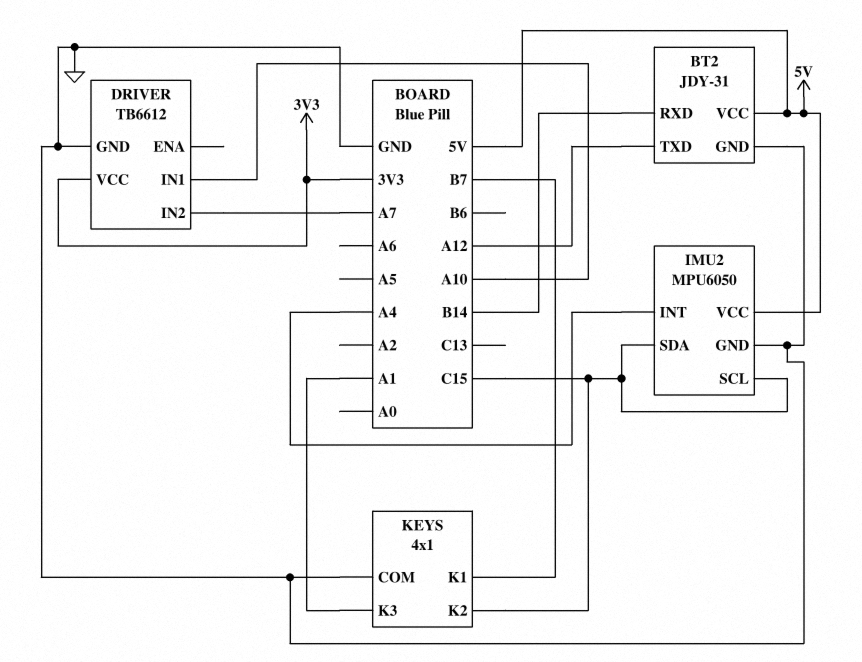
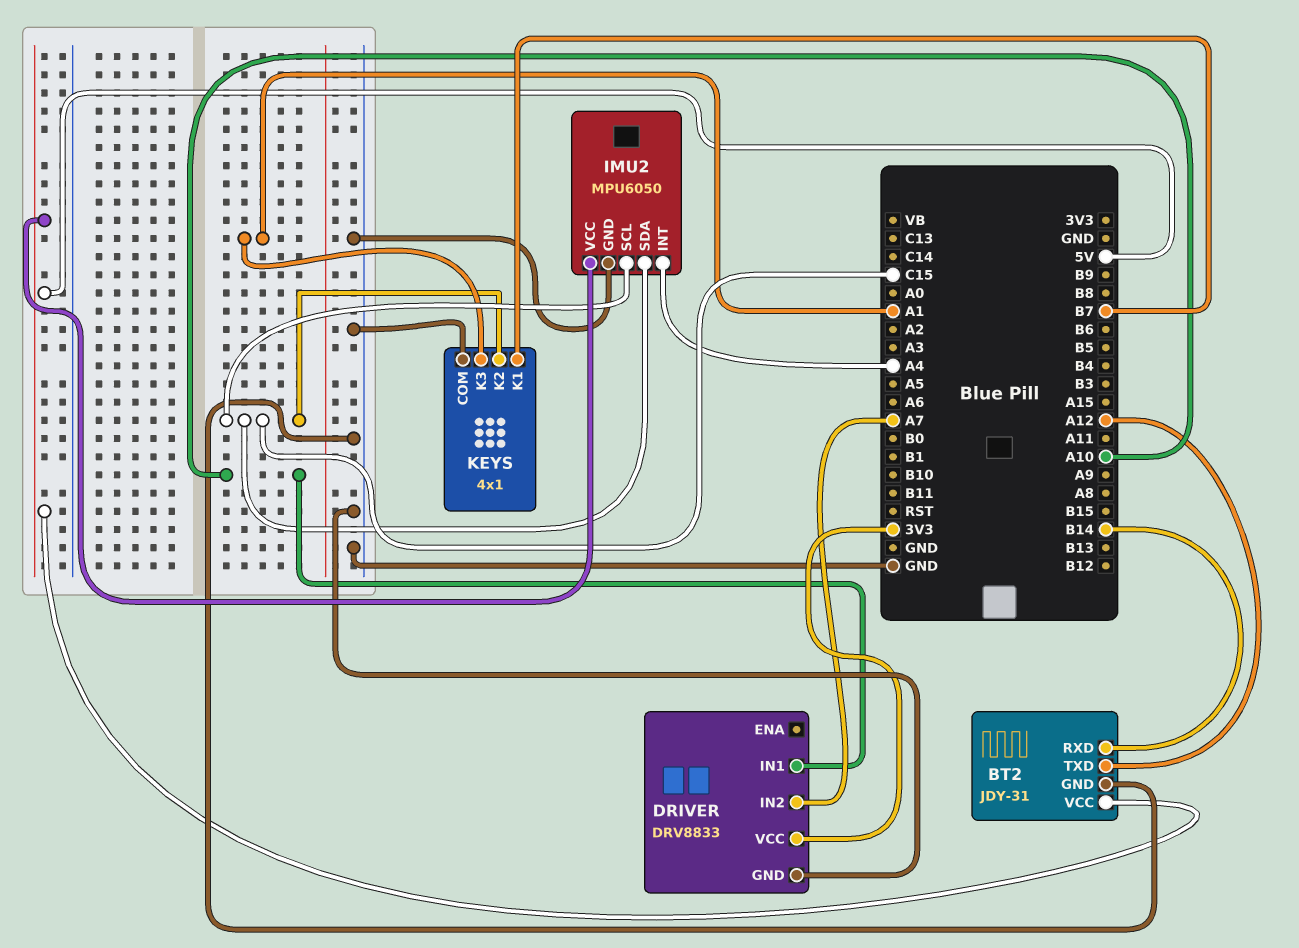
DRIVER: TB6612 -> DRV8833

